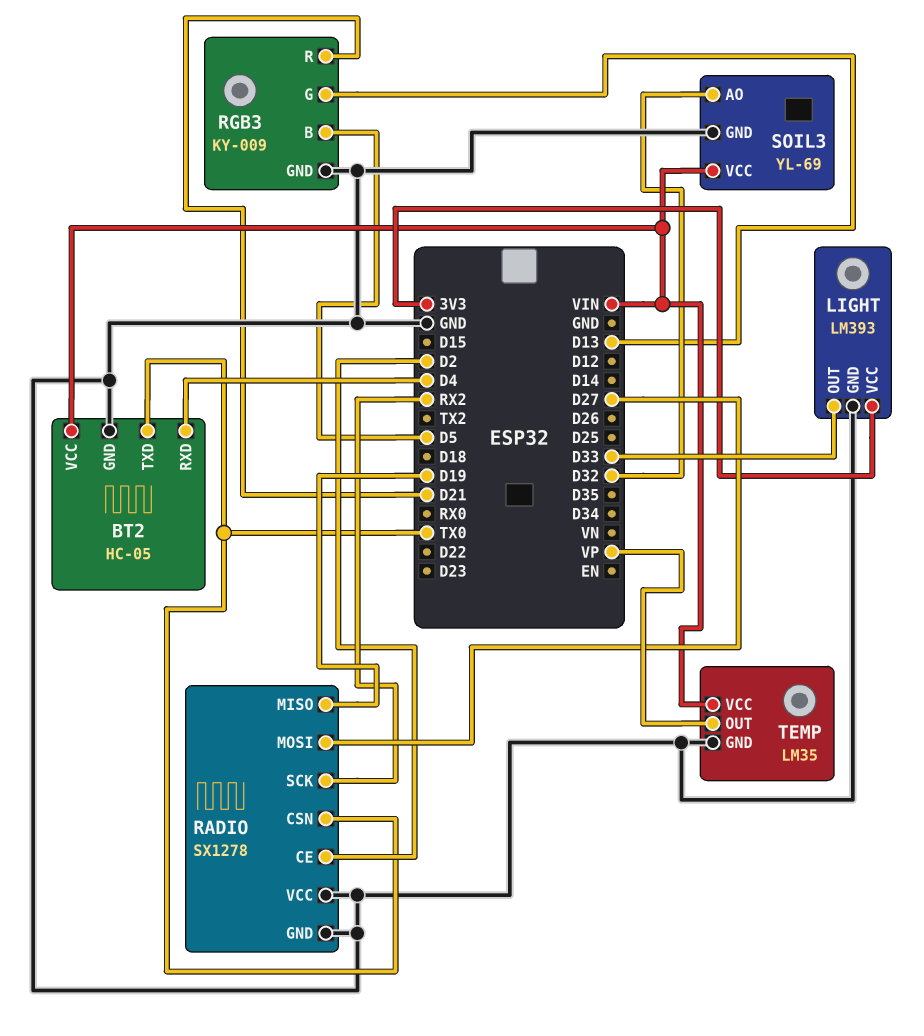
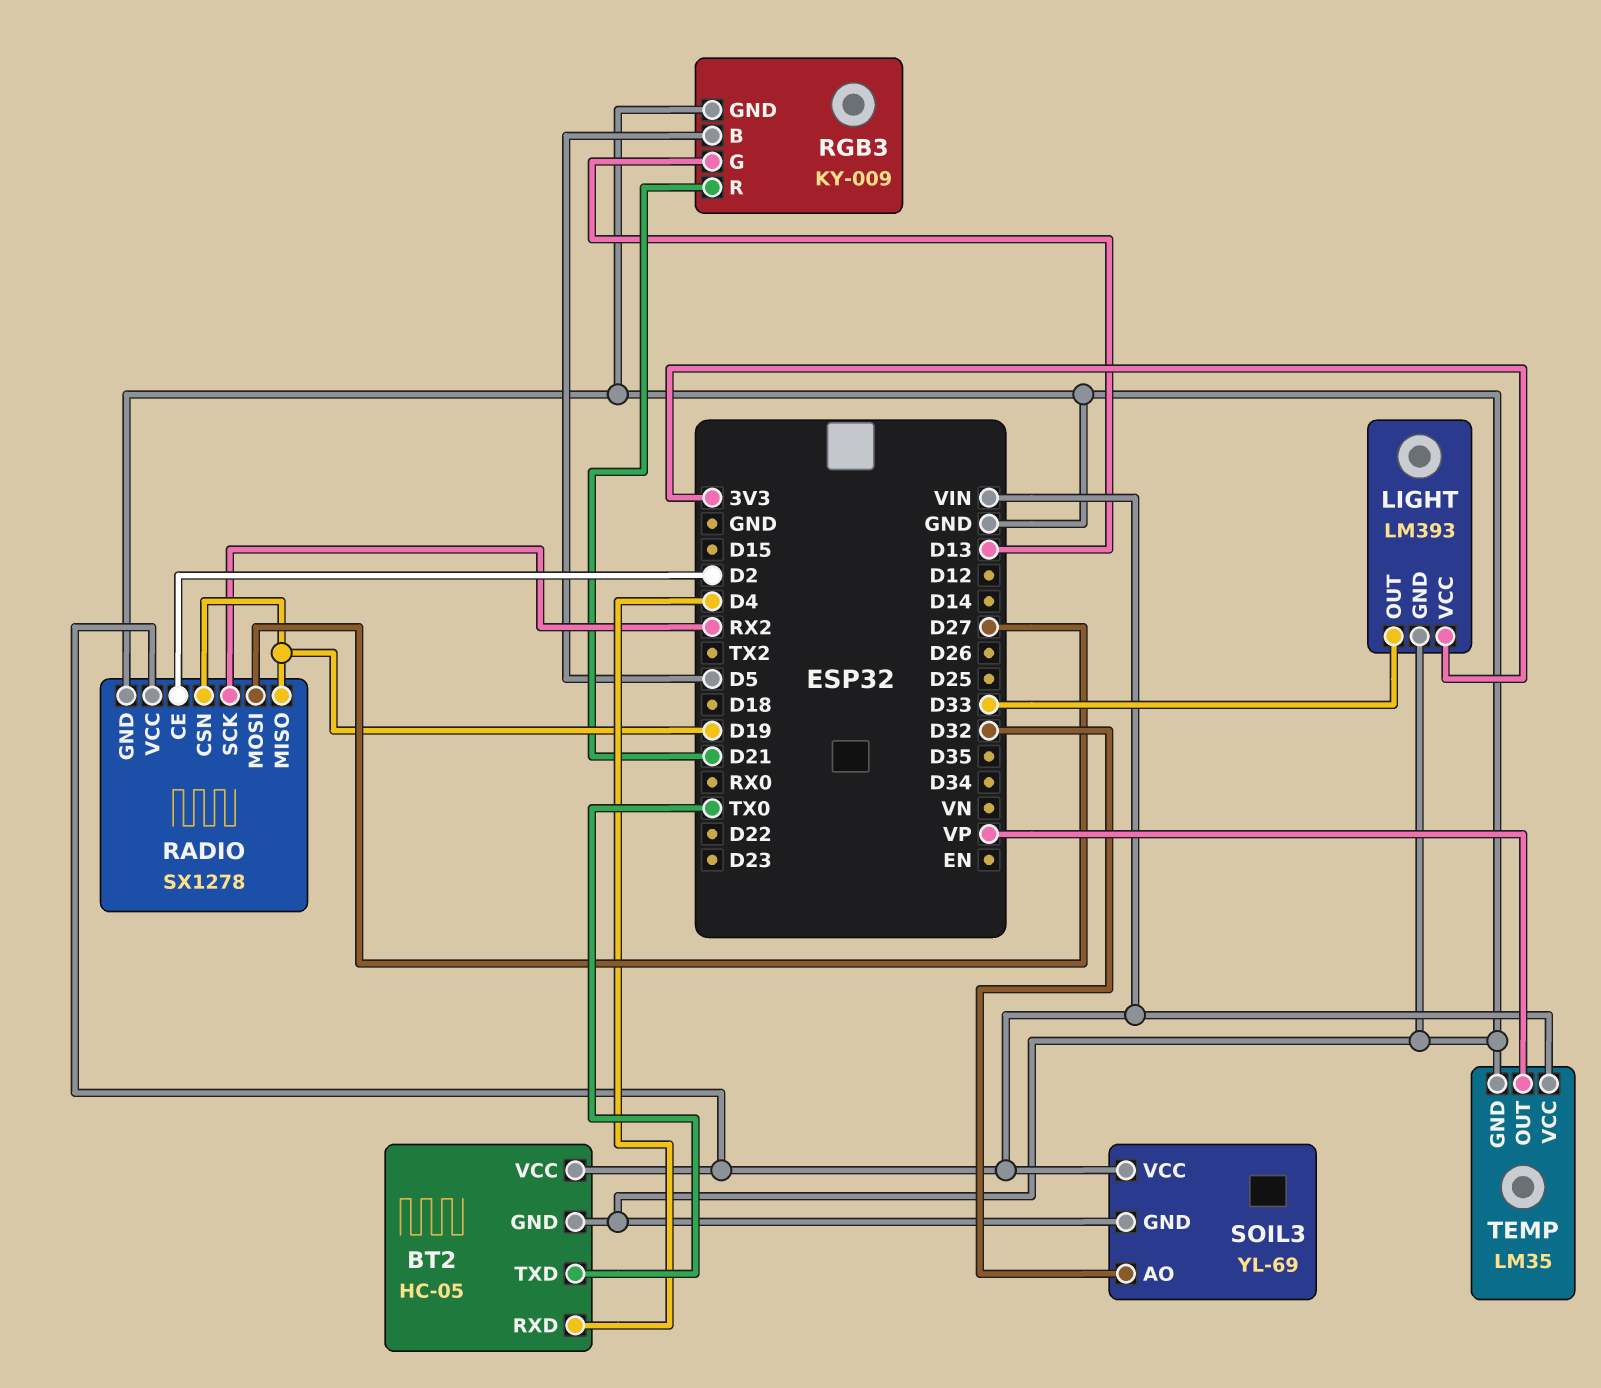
RADIO pin CSN: TX0 -> D19
RADIO pin VCC: GND -> VIN

